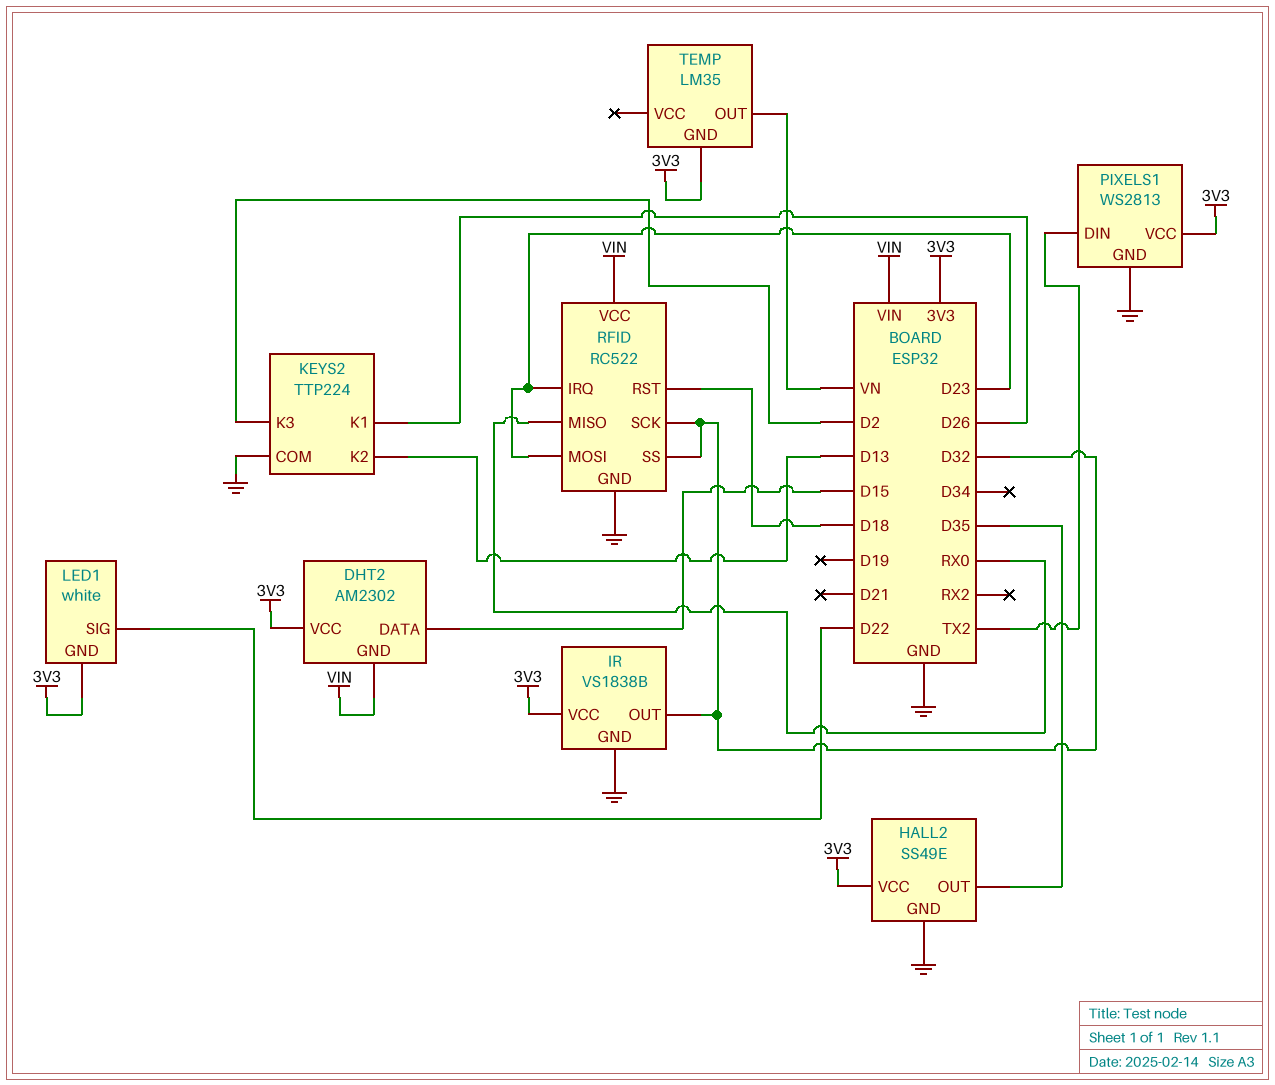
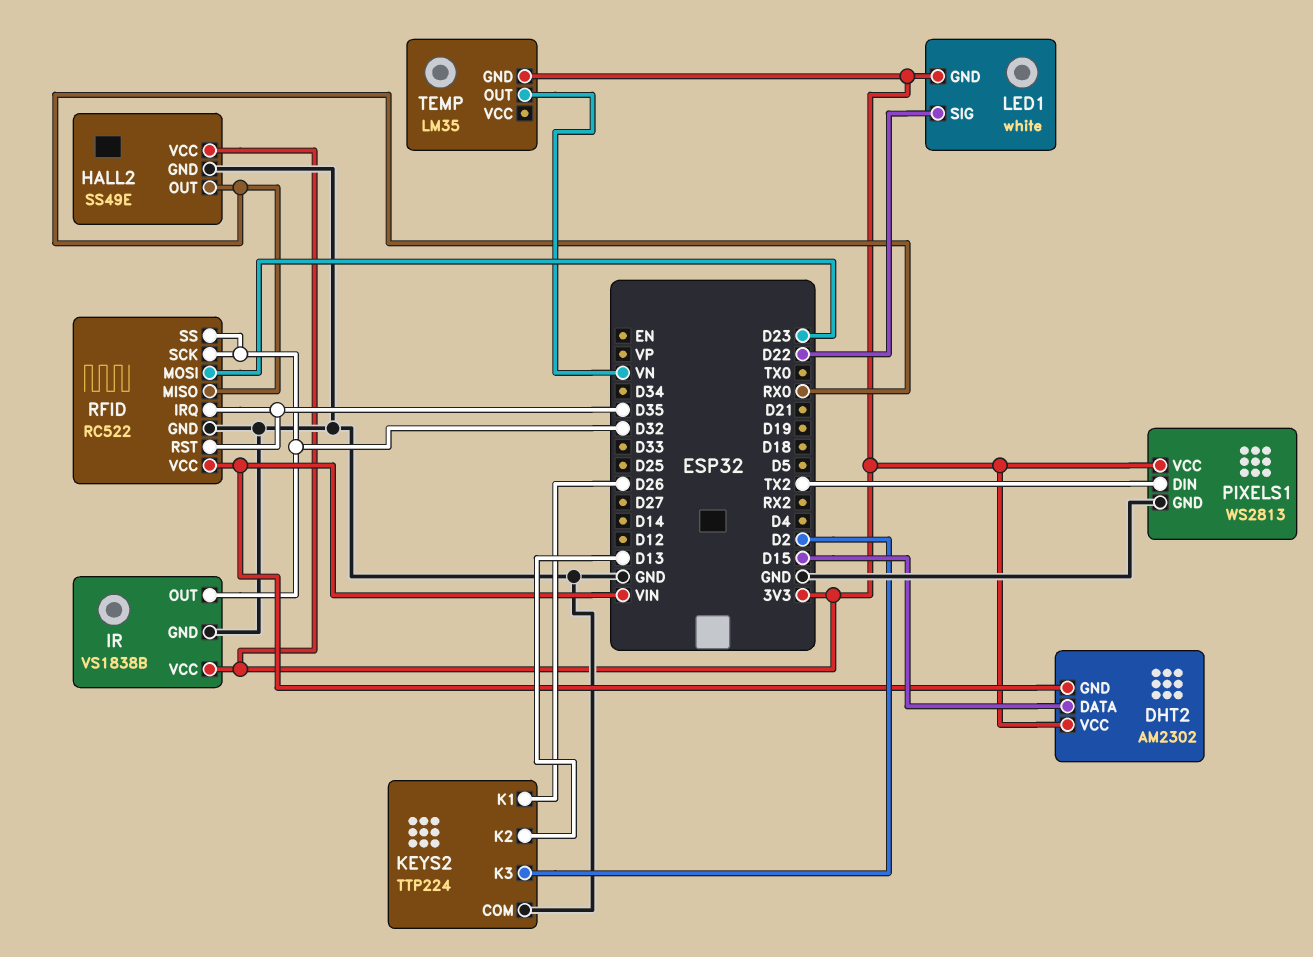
HALL2 pin OUT: D35 -> RX0
RFID pin IRQ: D23 -> D35
RFID pin RST: D18 -> D35

